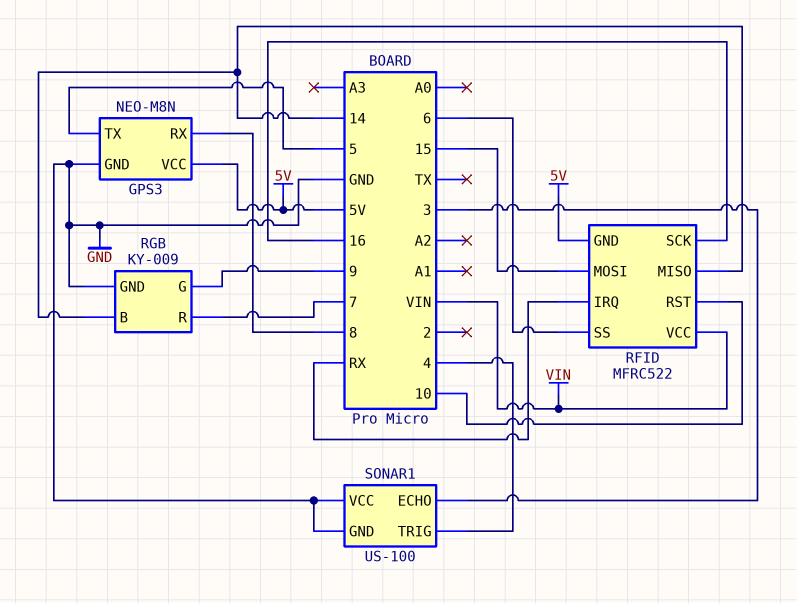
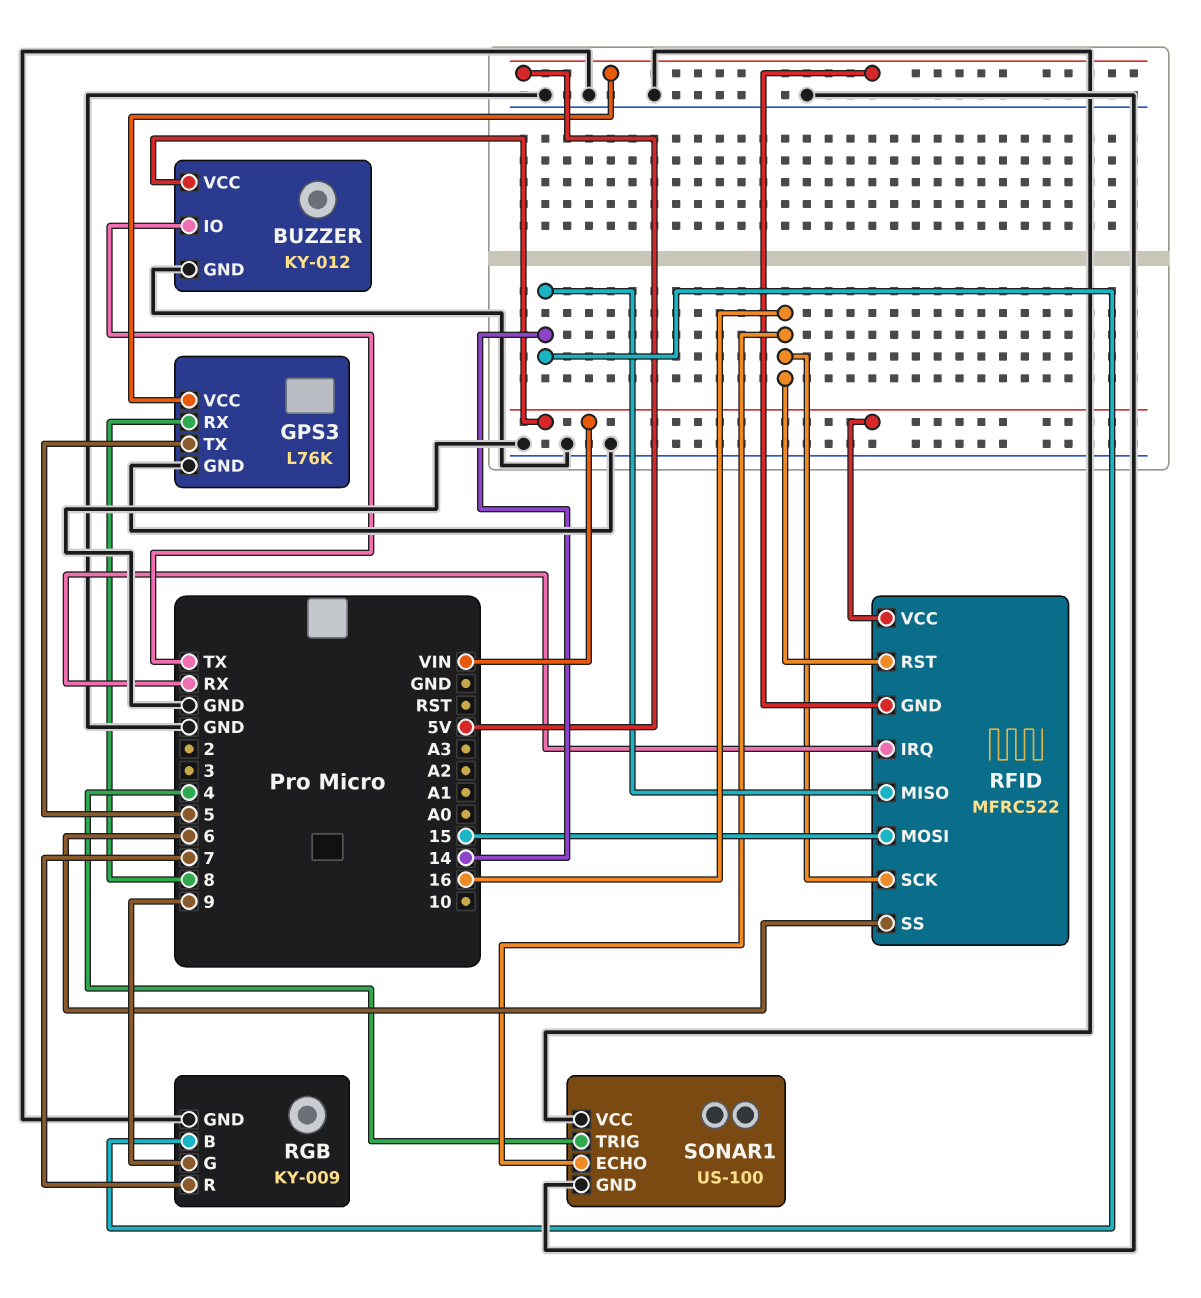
BUZZER: none -> KY-012
BUZZER pin GND: none -> GND
BUZZER pin IO: none -> TX
BUZZER pin VCC: none -> VIN
GPS3: NEO-M8N -> L76K
RFID pin RST: 10 -> 16
SONAR1 pin ECHO: 3 -> 16

